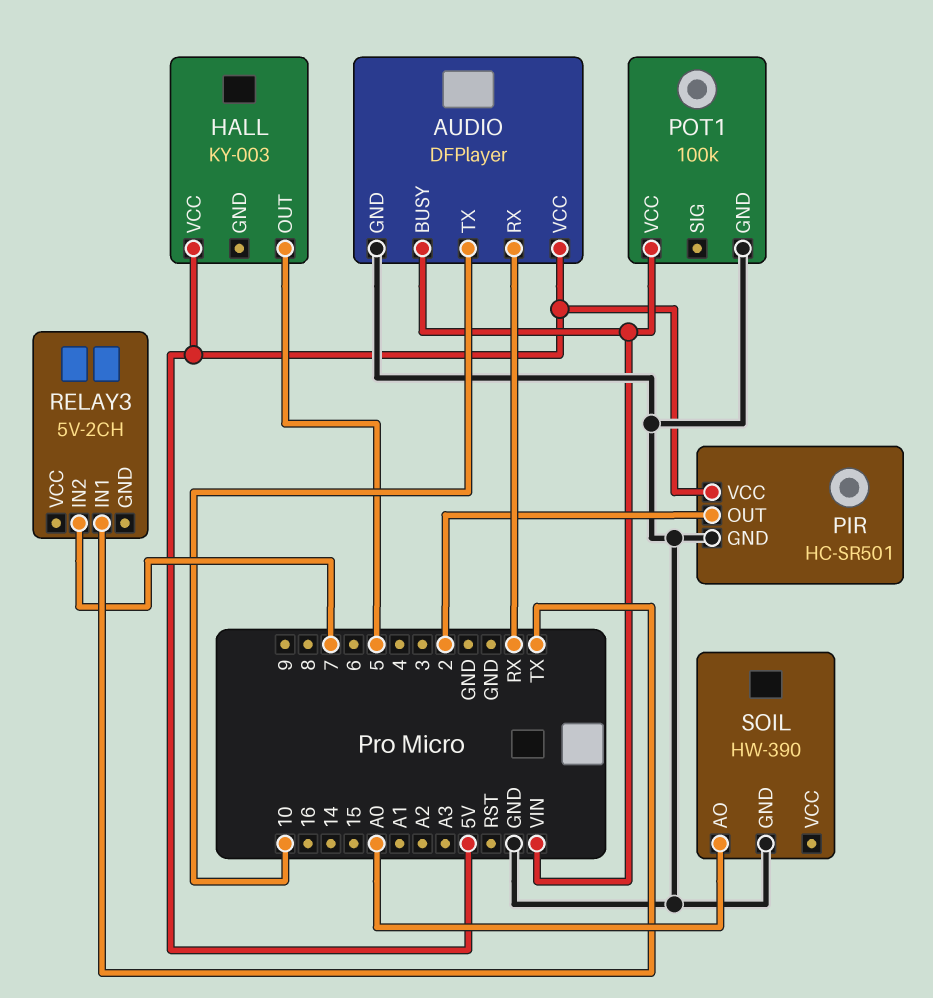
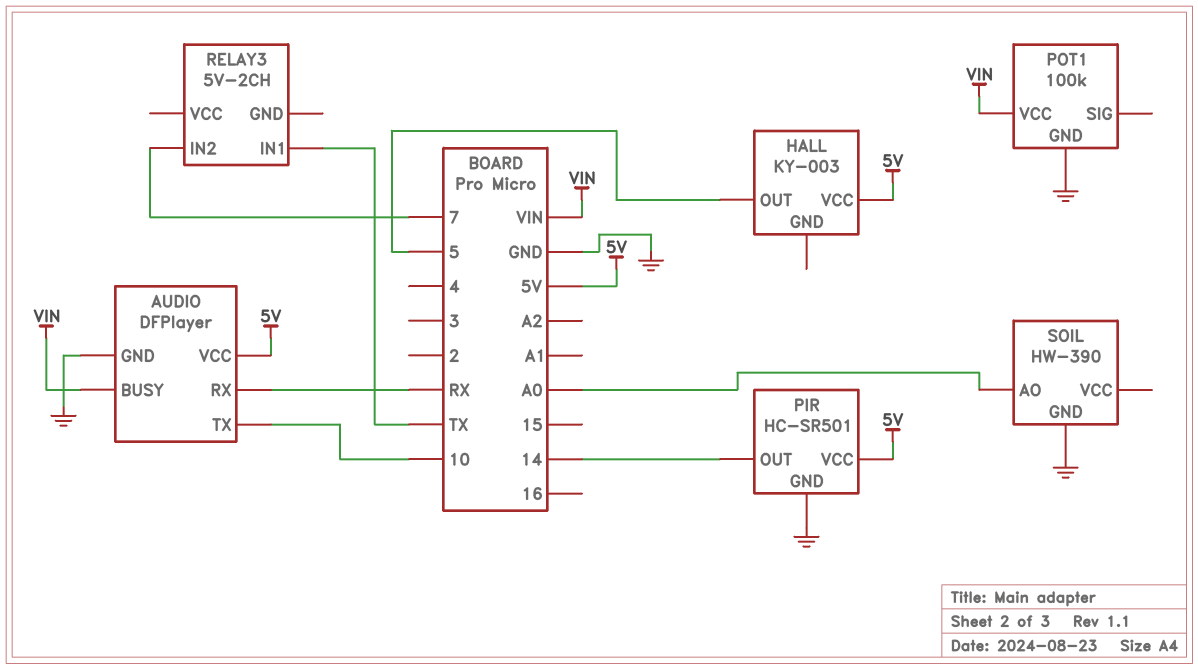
PIR pin OUT: 2 -> 14

